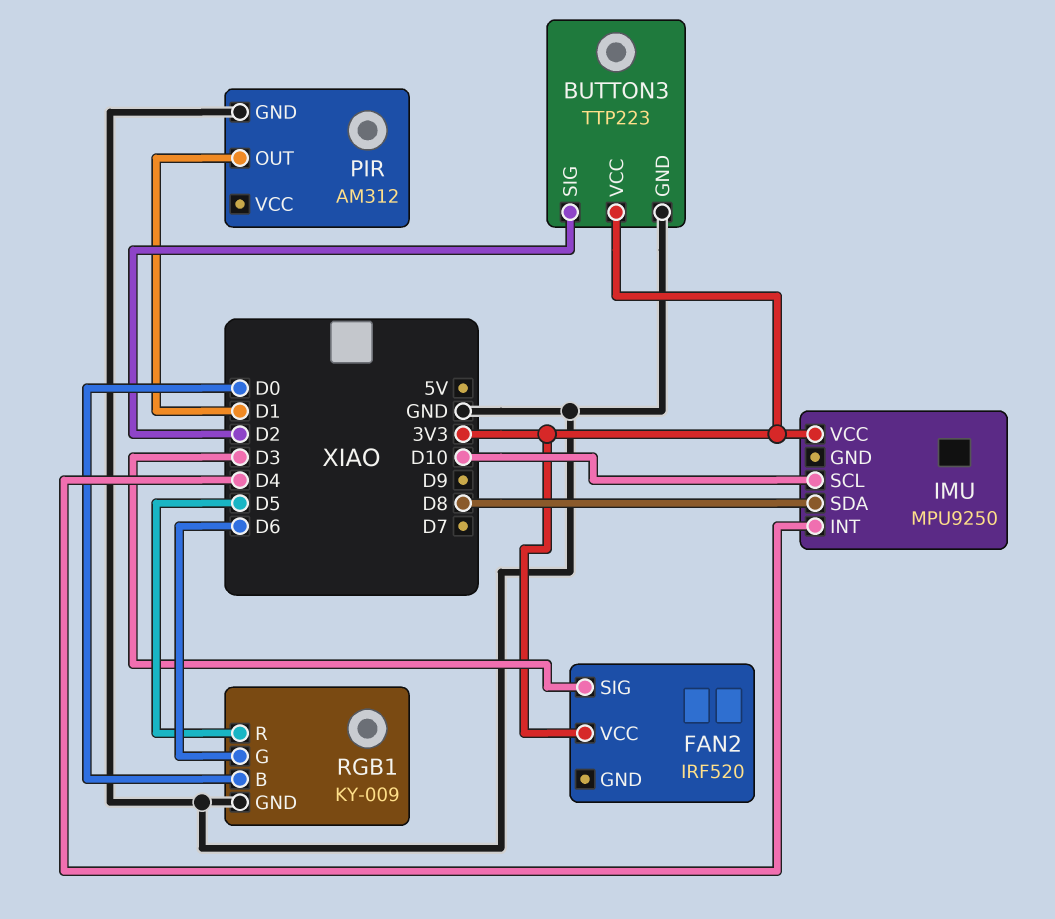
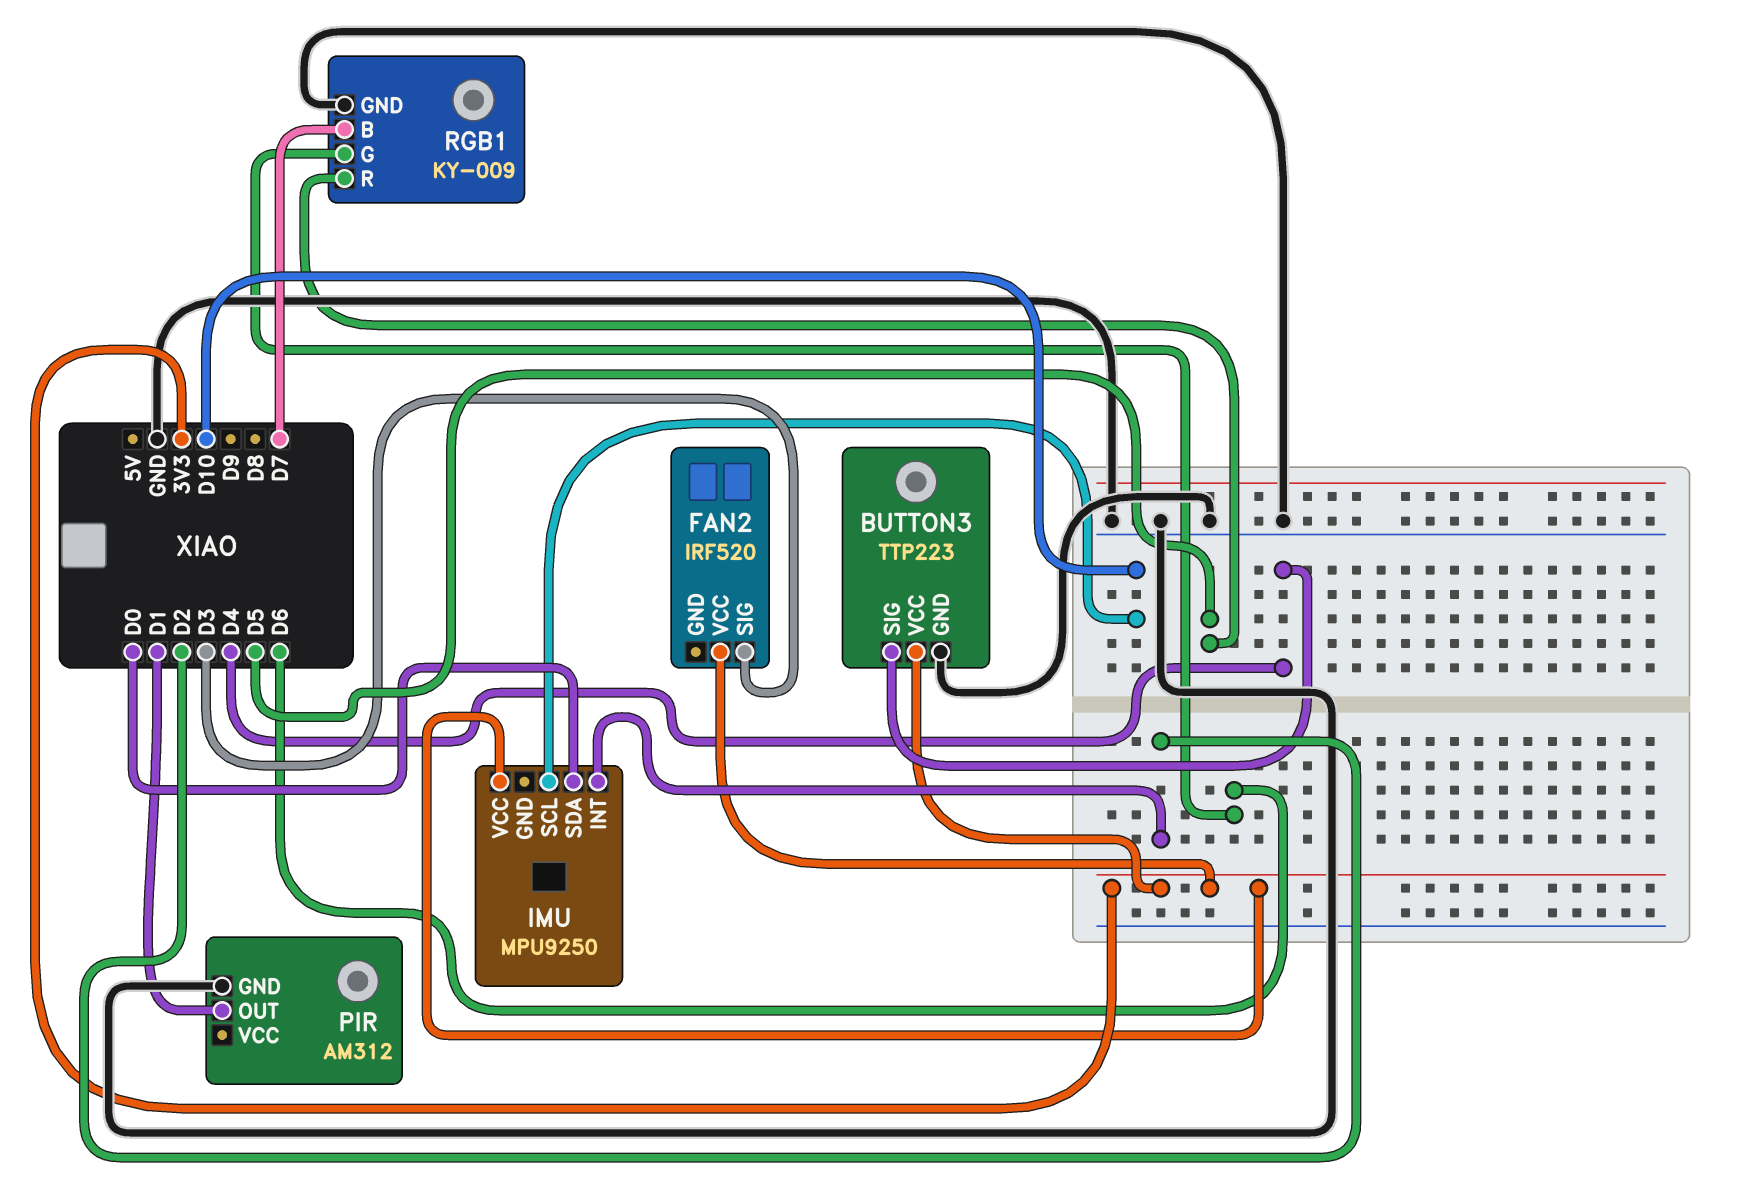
BUTTON3 pin SIG: D2 -> D4
IMU pin INT: D4 -> D2
IMU pin SDA: D8 -> D0
RGB1 pin B: D0 -> D7

